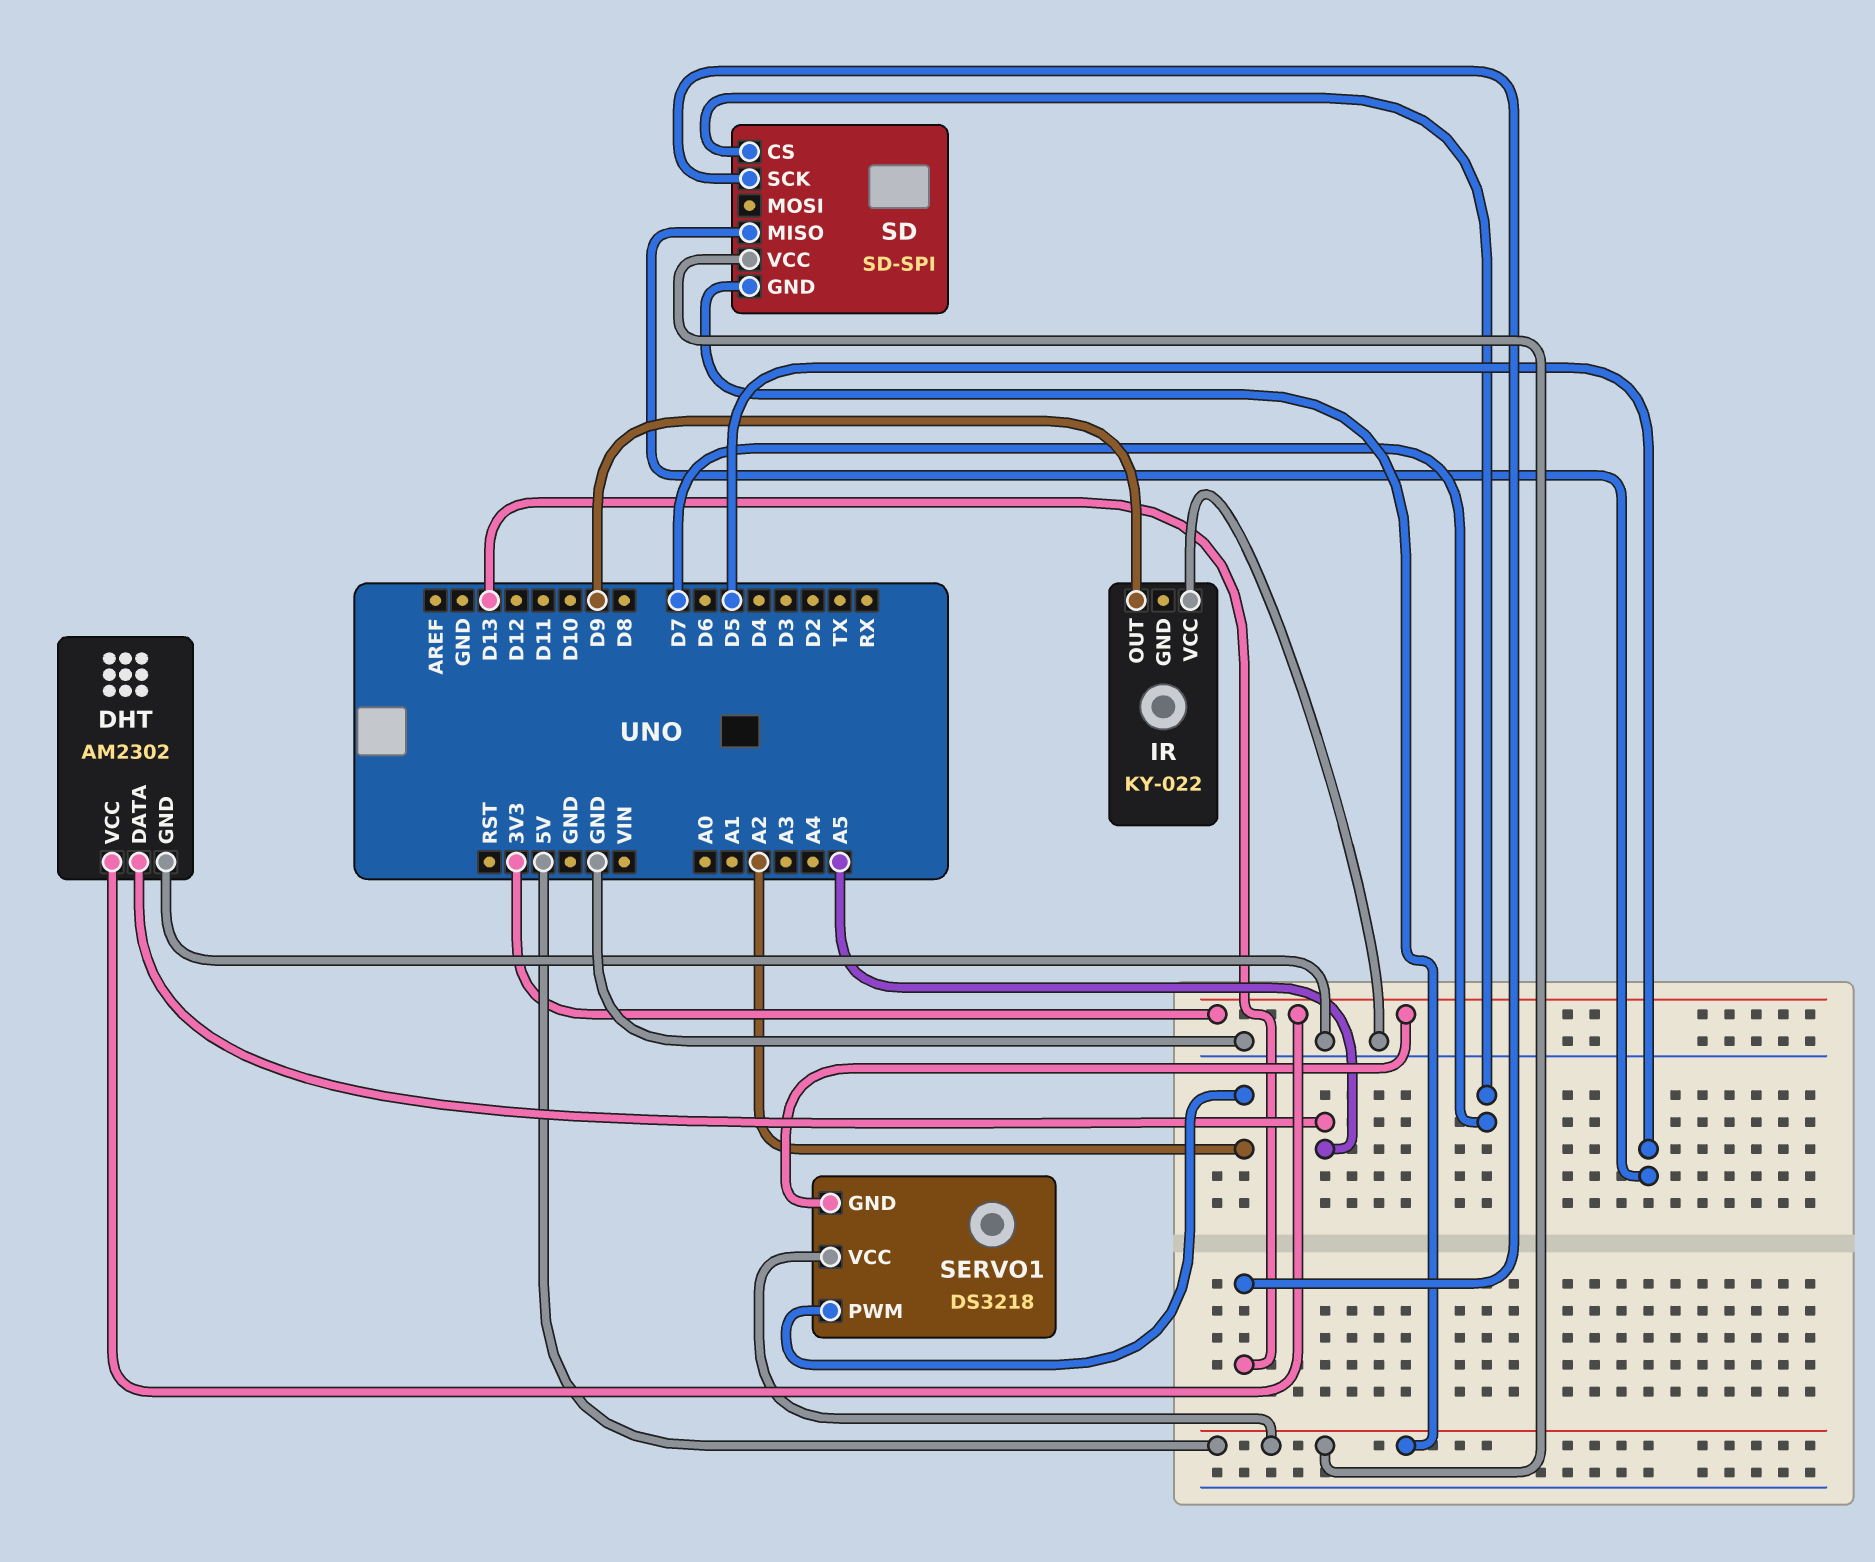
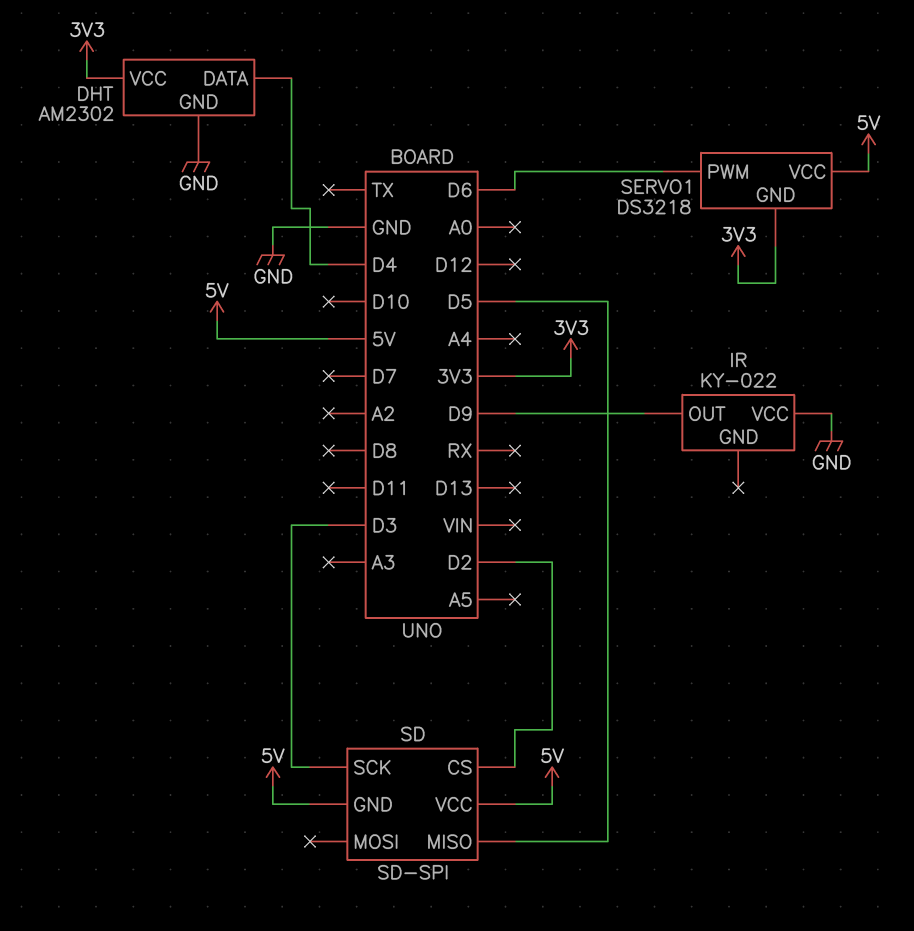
DHT pin DATA: A5 -> D4
SD pin CS: D7 -> D2
SD pin SCK: D13 -> D3
SERVO1 pin PWM: A2 -> D6

